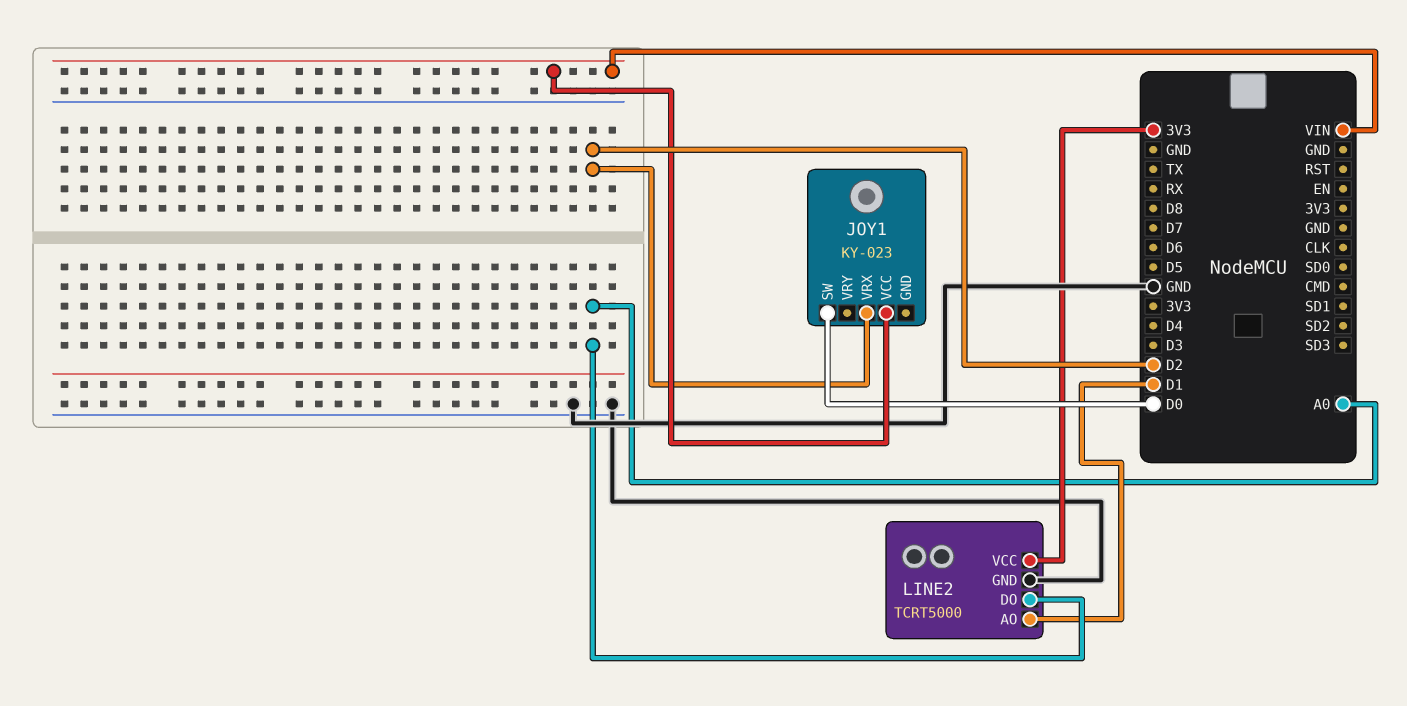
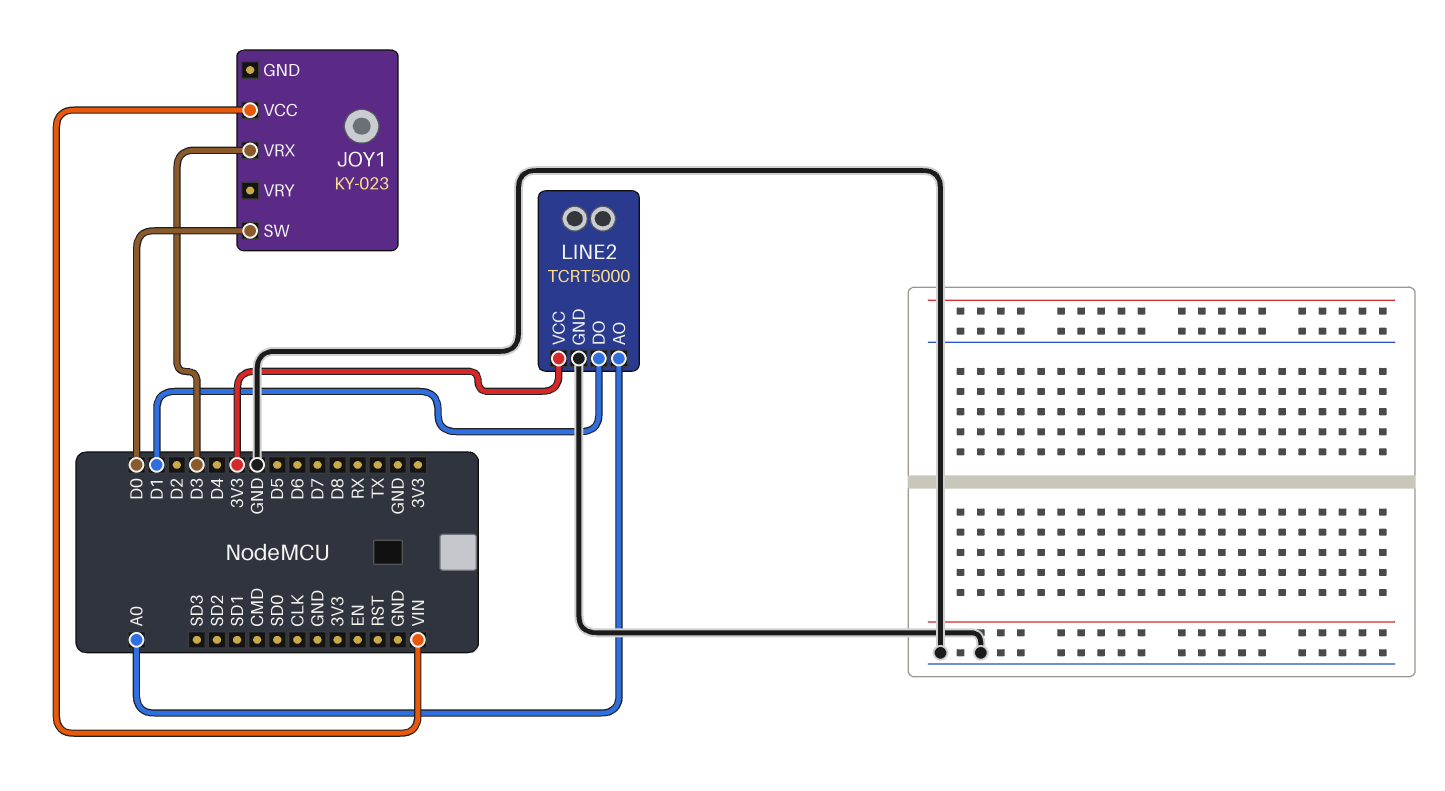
JOY1 pin VRX: D2 -> D3
LINE2 pin AO: D1 -> A0
LINE2 pin DO: A0 -> D1

